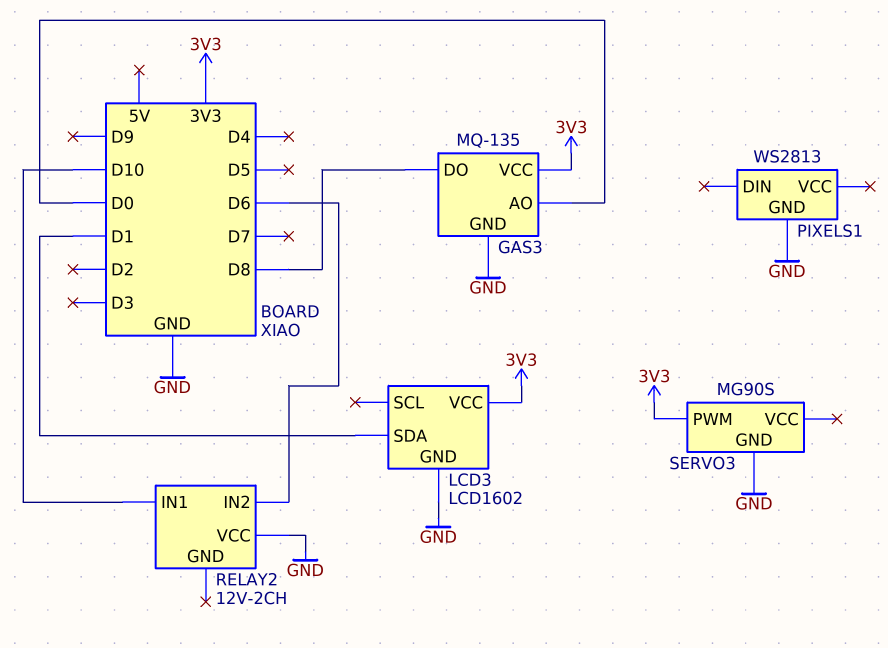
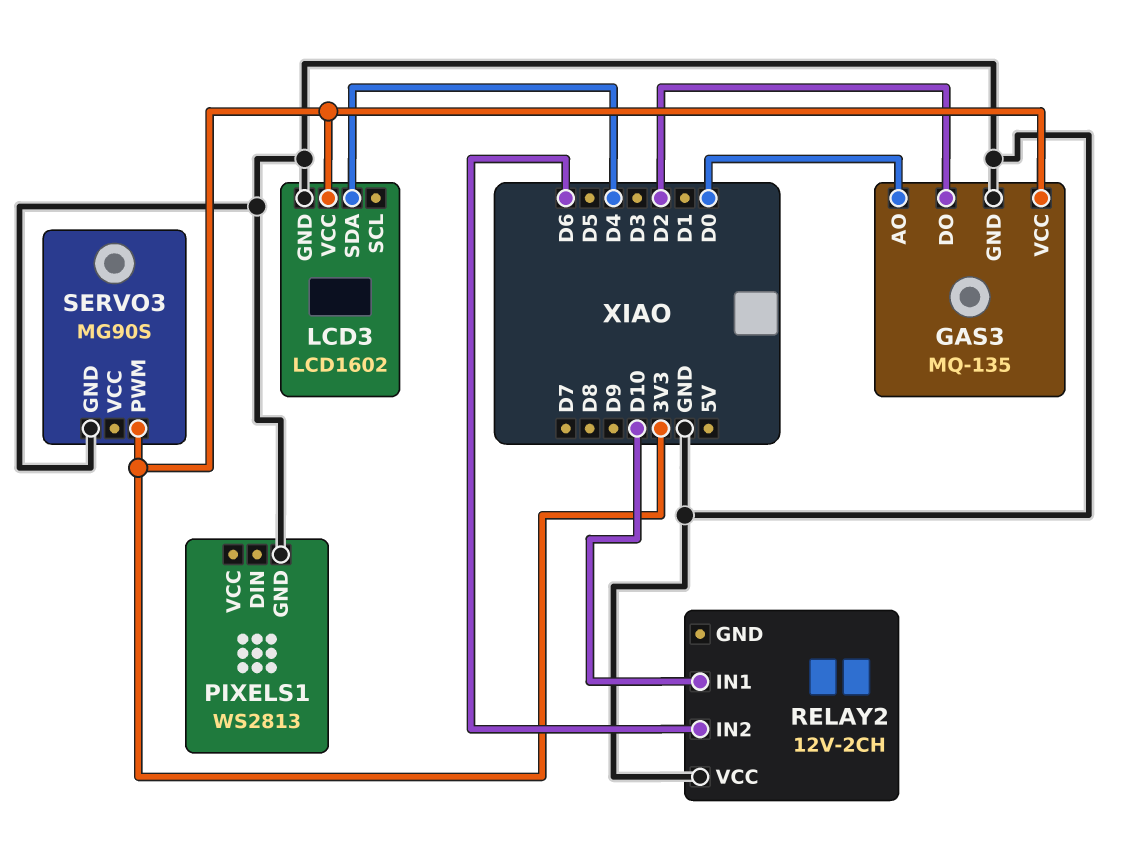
GAS3 pin DO: D8 -> D2
LCD3 pin SDA: D1 -> D4

